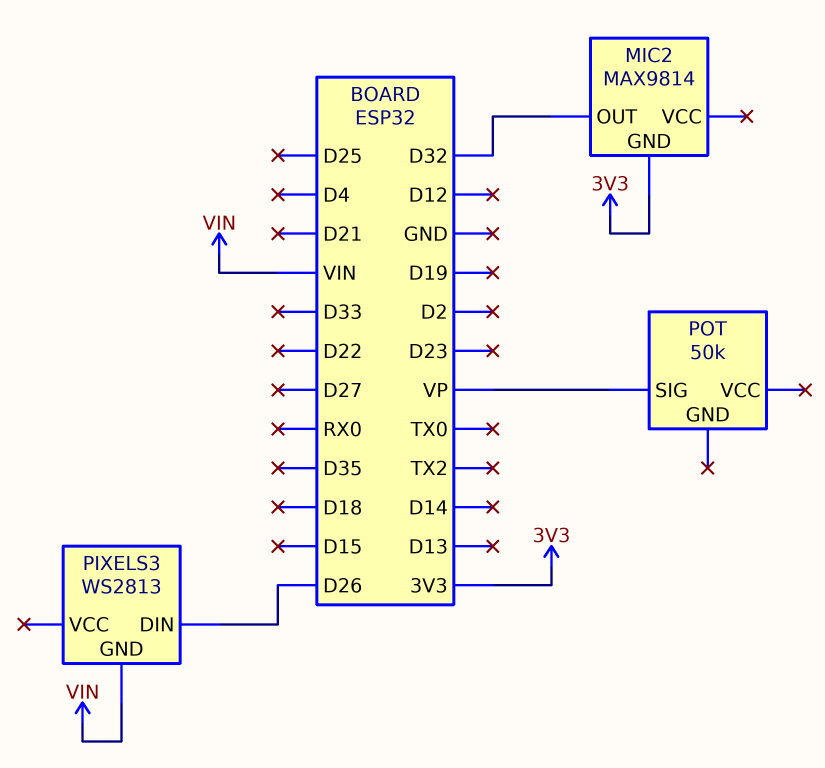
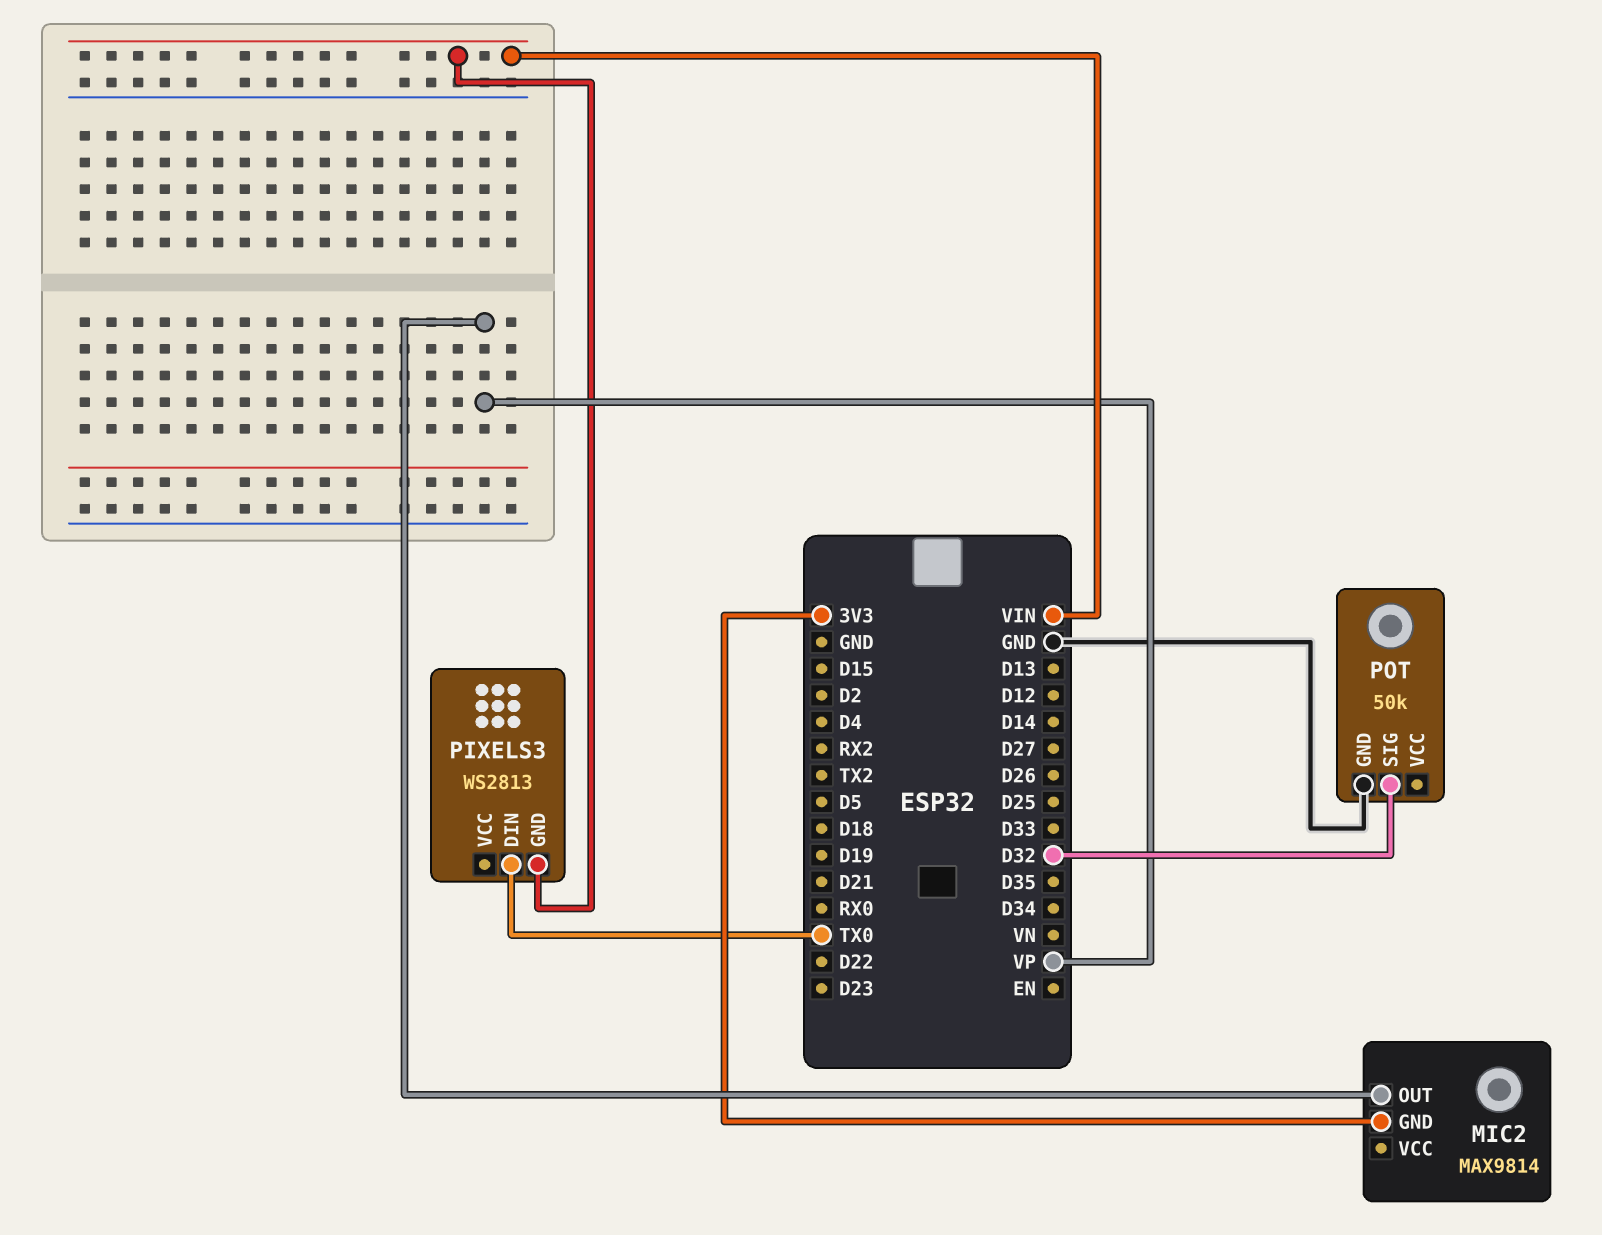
MIC2 pin OUT: D32 -> VP
PIXELS3 pin DIN: D26 -> TX0
POT pin GND: none -> GND
POT pin SIG: VP -> D32

